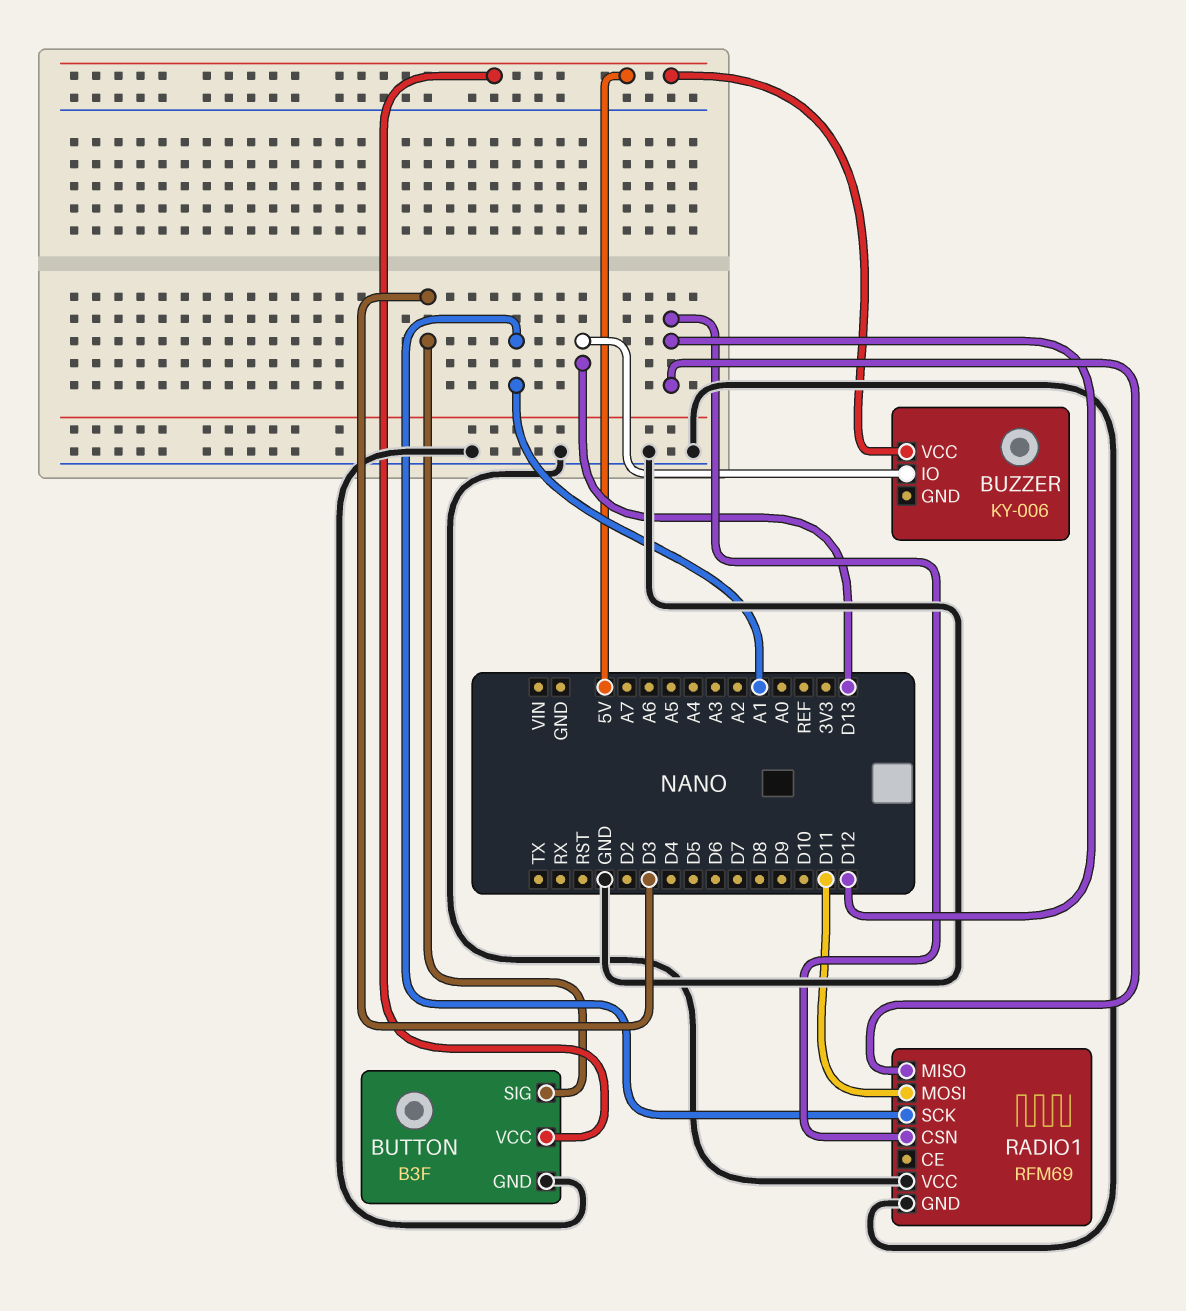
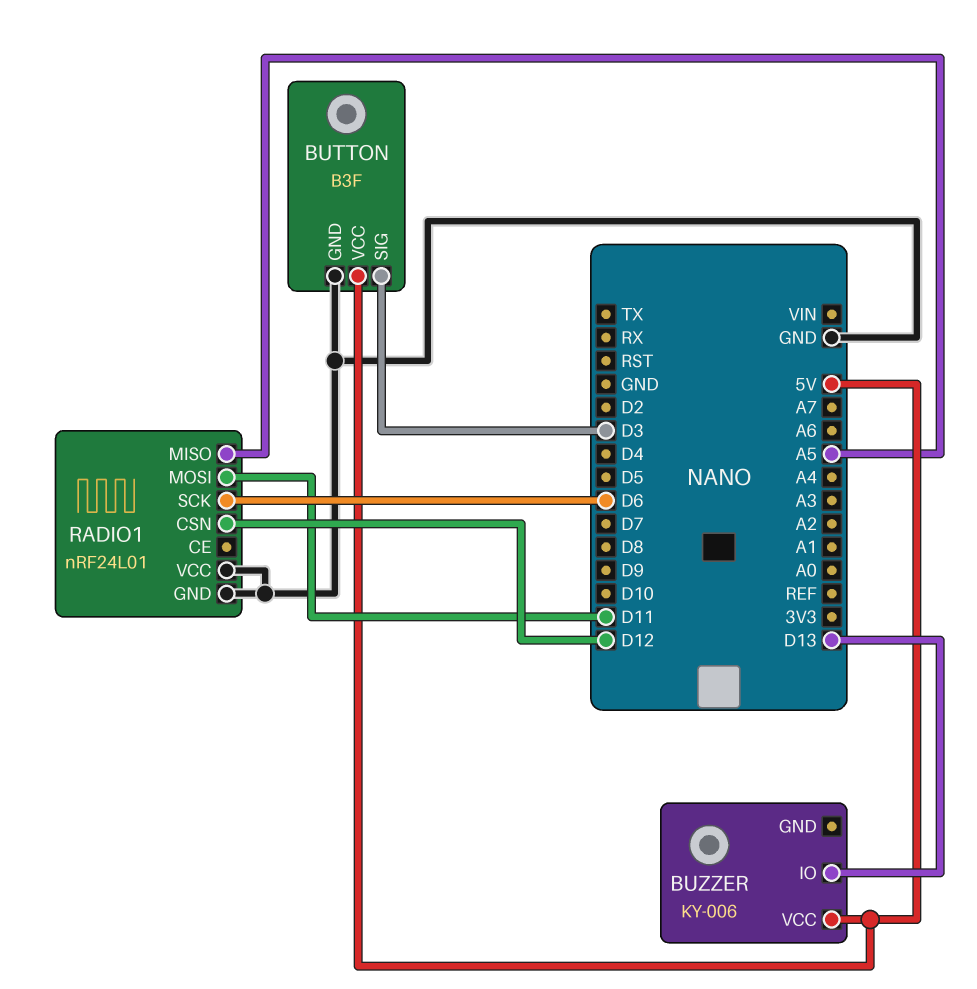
RADIO1: RFM69 -> nRF24L01
RADIO1 pin MISO: D12 -> A5
RADIO1 pin SCK: A1 -> D6

